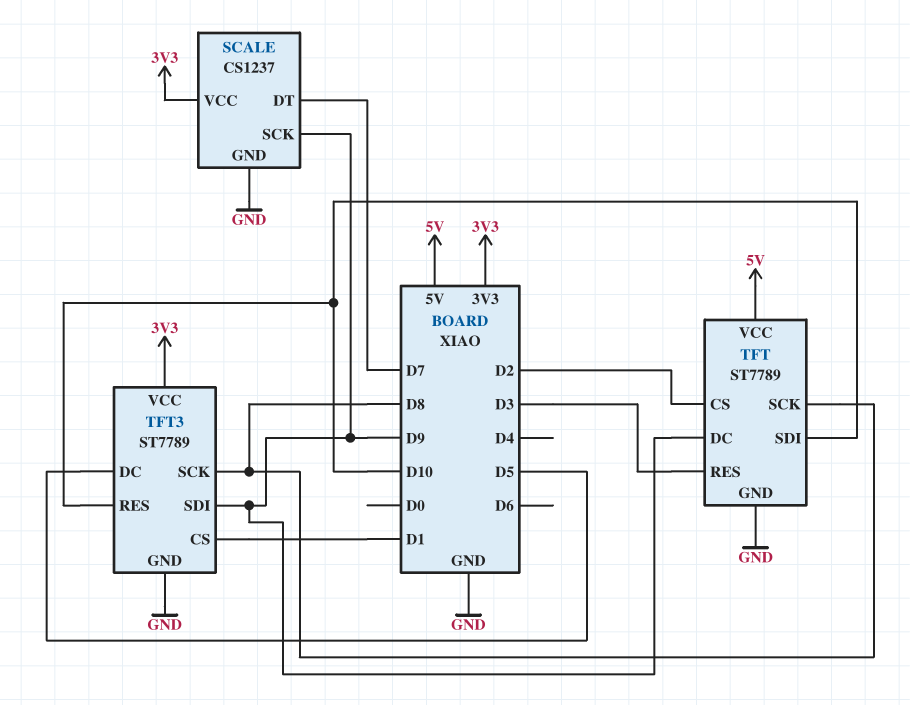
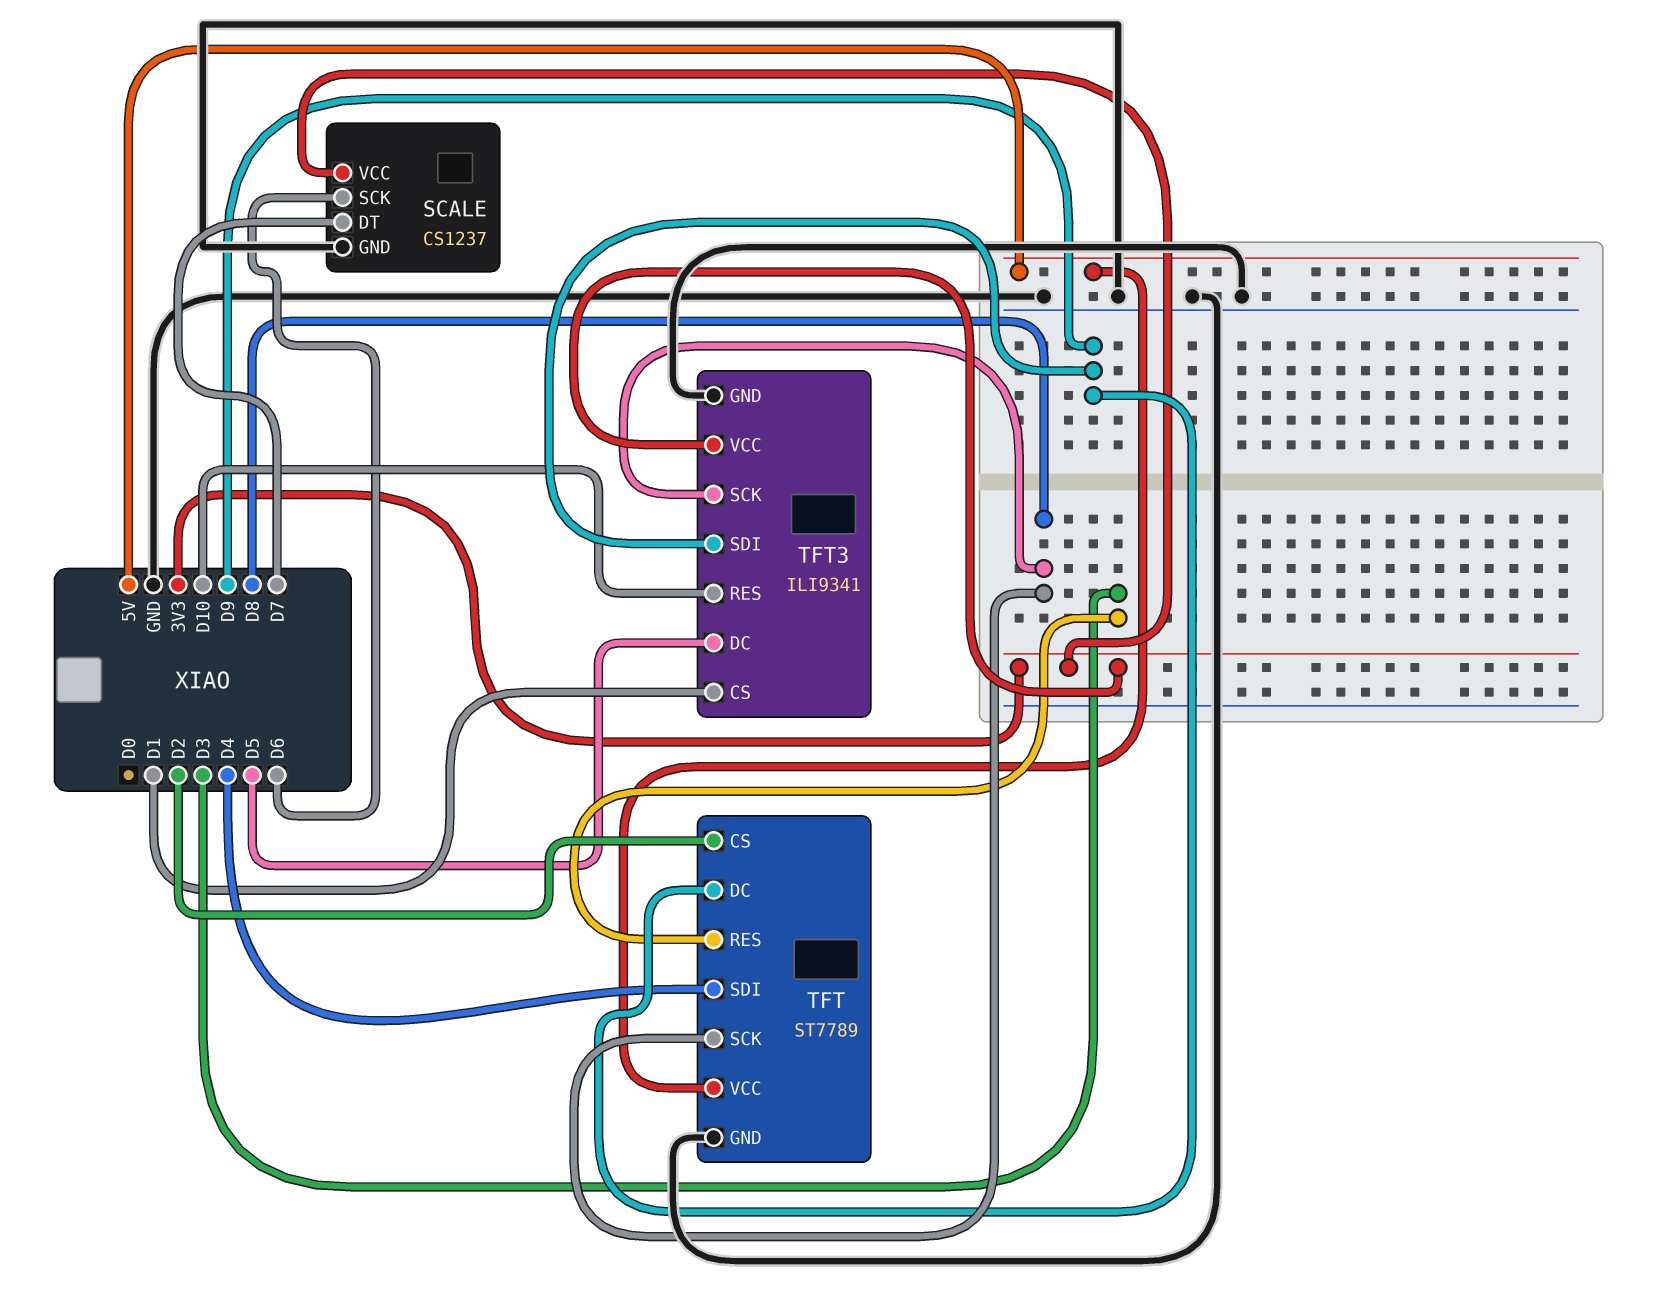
SCALE pin SCK: D9 -> D6
TFT pin SDI: D10 -> D4
TFT3: ST7789 -> ILI9341

